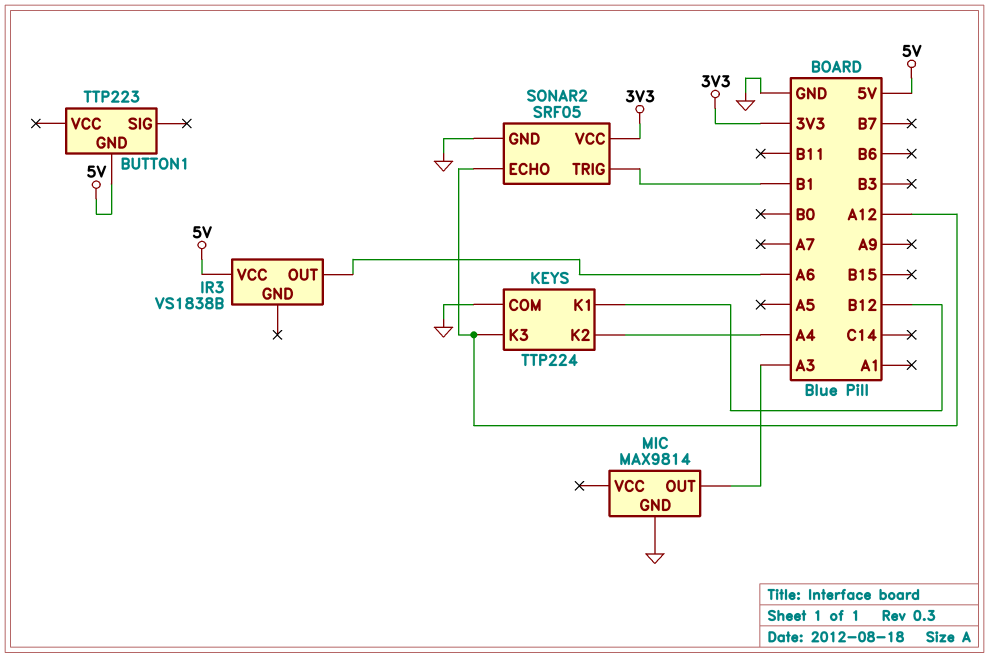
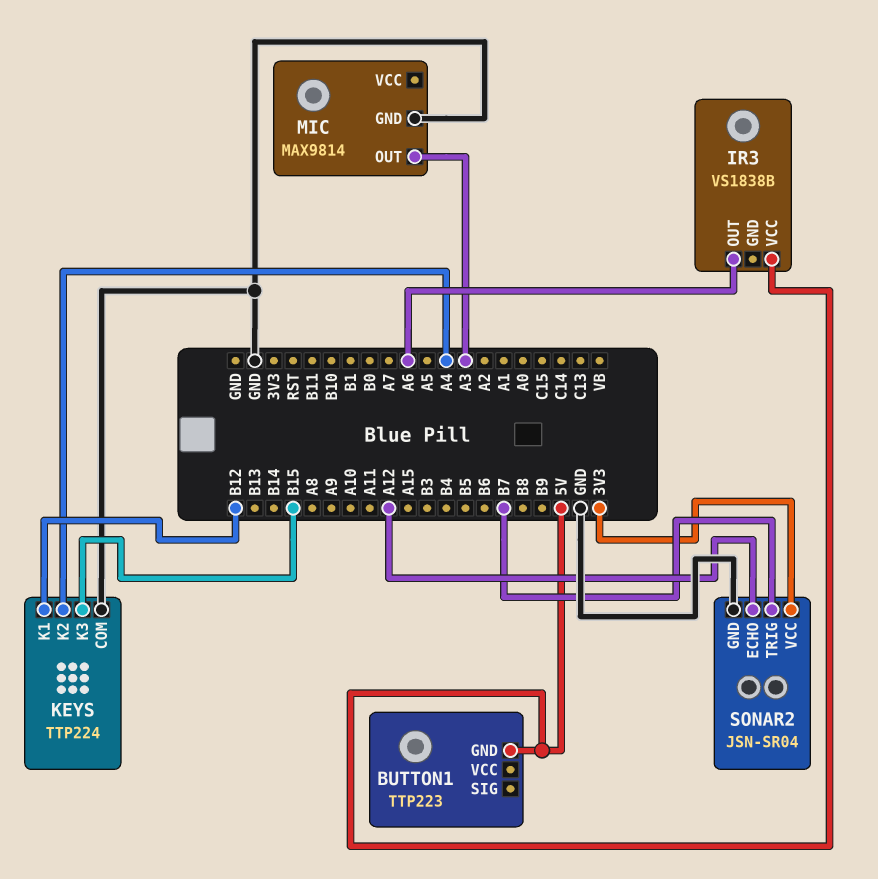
KEYS pin K3: A12 -> B15
SONAR2: SRF05 -> JSN-SR04
SONAR2 pin TRIG: B1 -> B7

